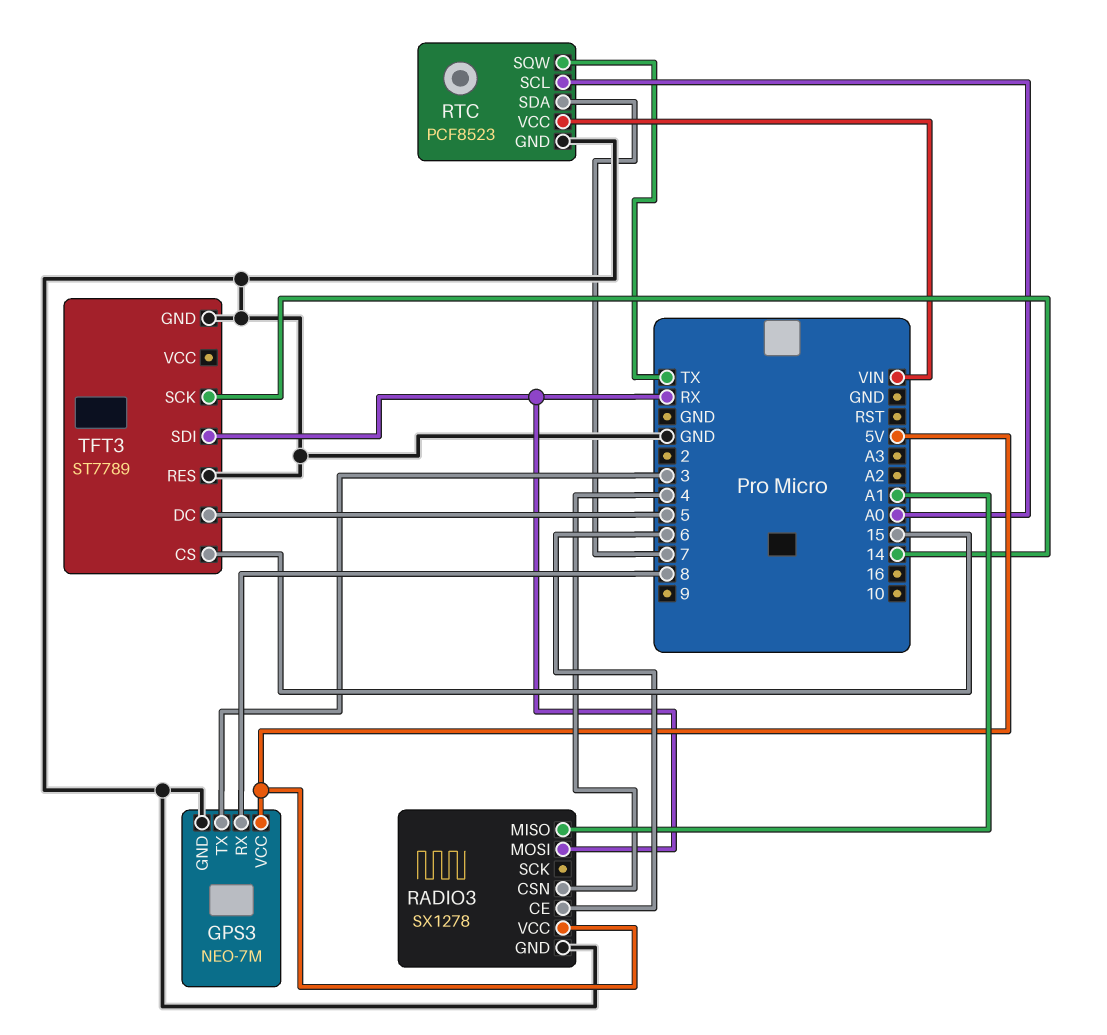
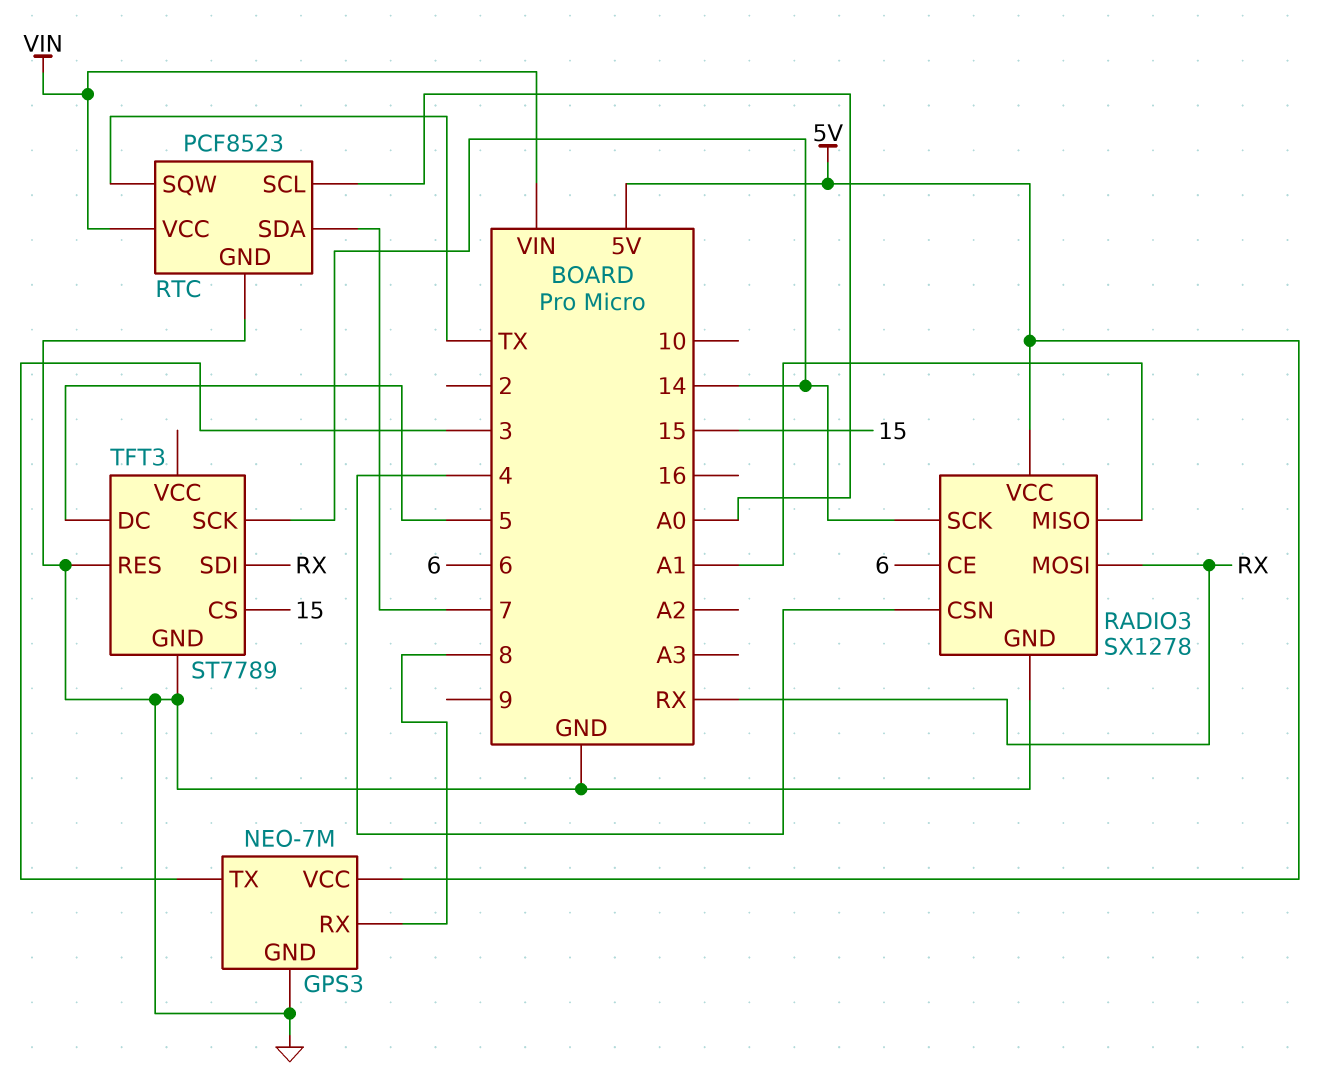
RADIO3 pin SCK: none -> 14

